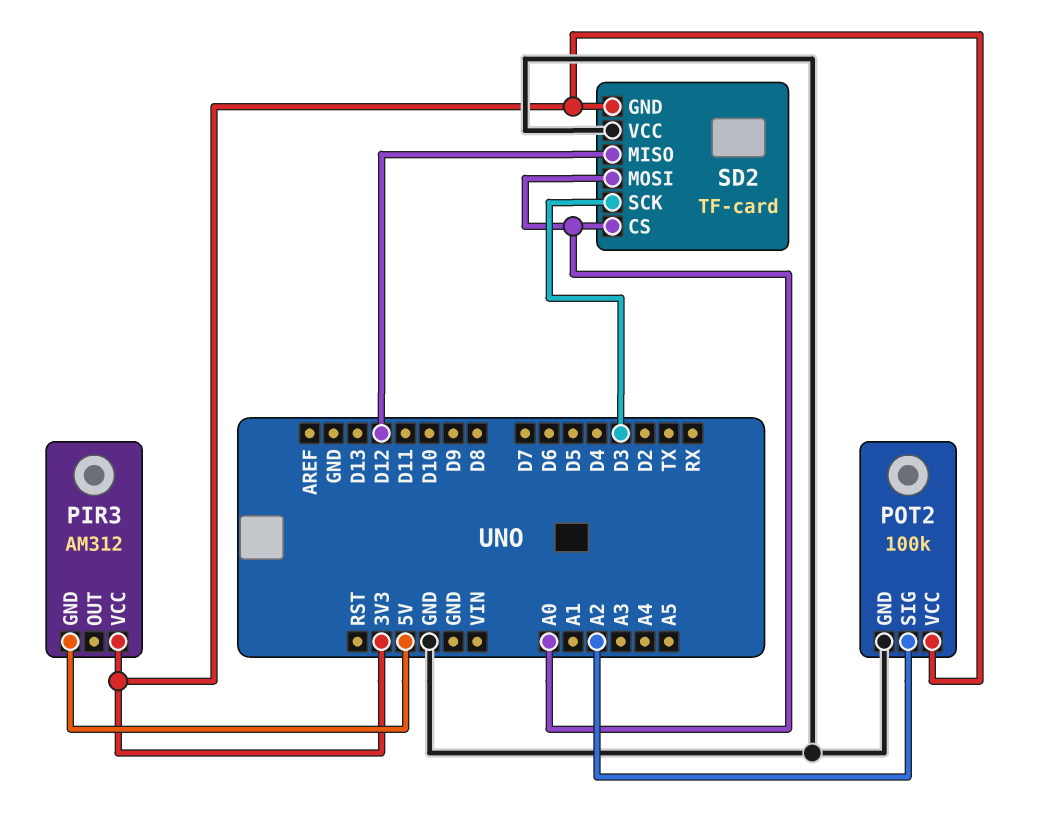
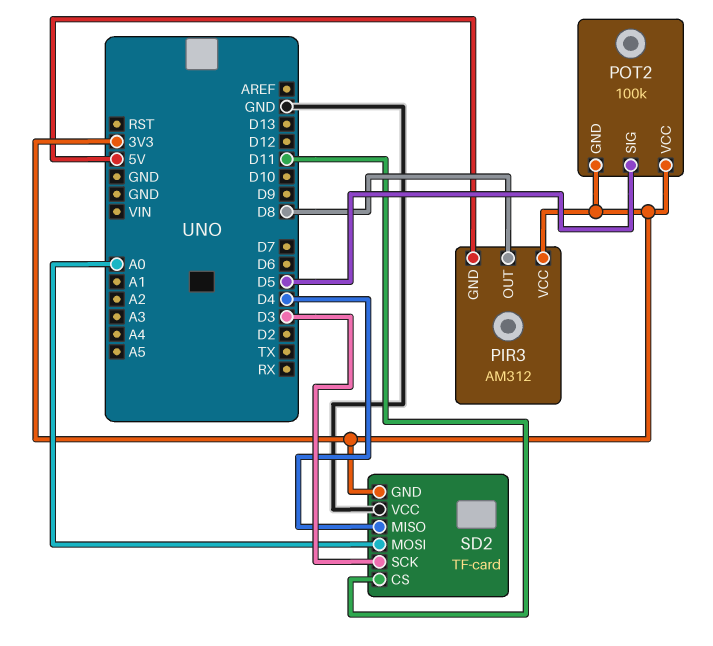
PIR3 pin OUT: none -> D8
POT2 pin GND: GND -> 3V3
POT2 pin SIG: A2 -> D5
SD2 pin CS: A0 -> D11
SD2 pin MISO: D12 -> D4

